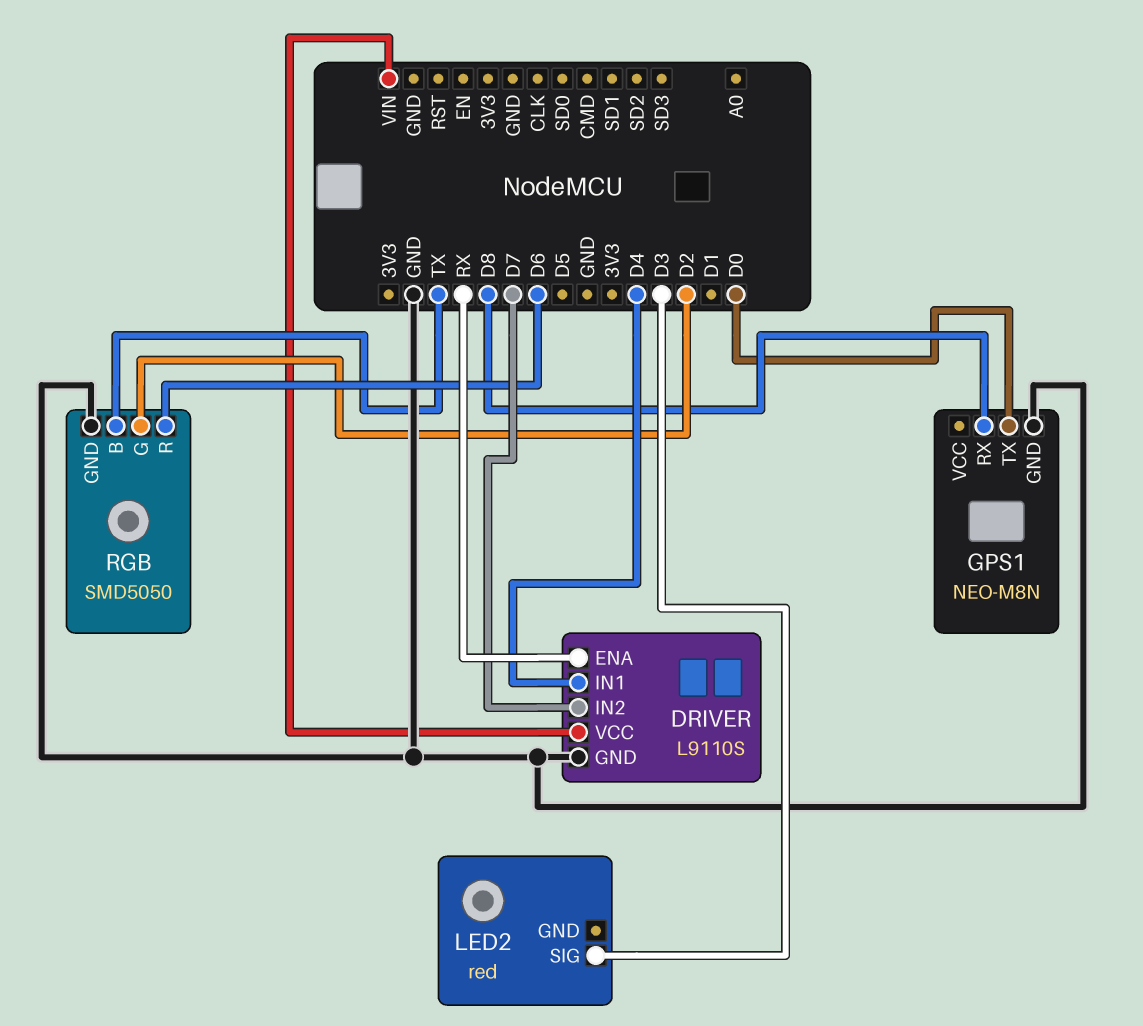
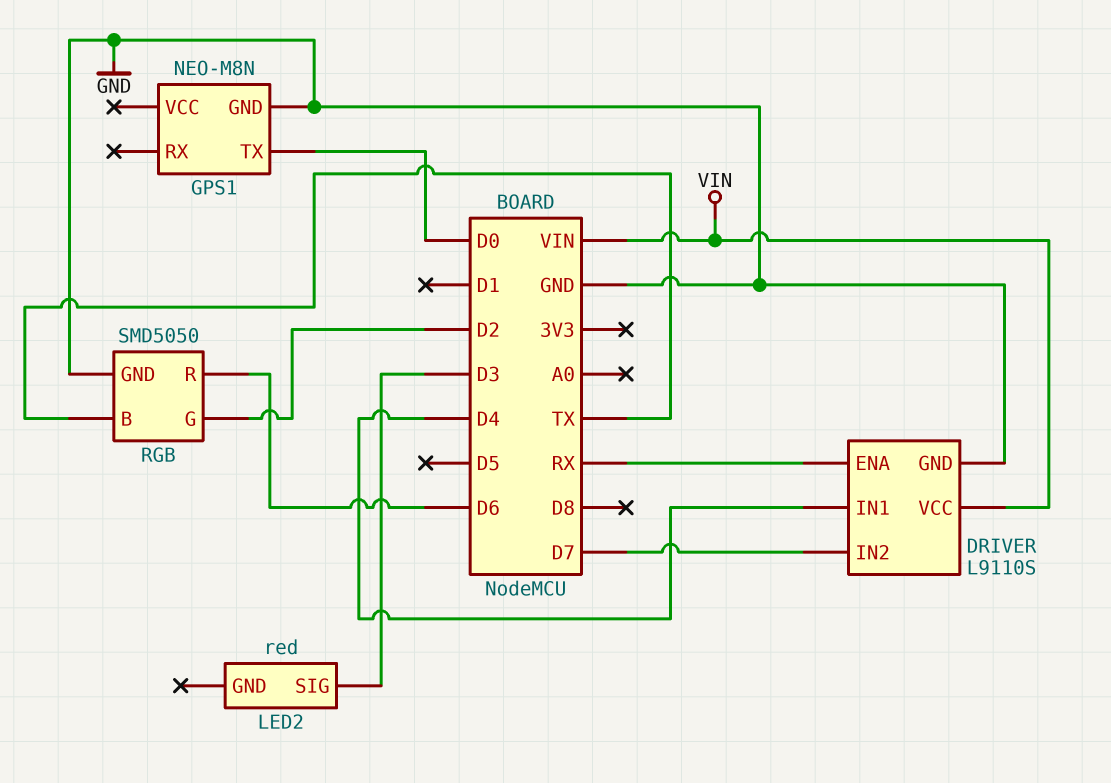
GPS1 pin RX: D8 -> none

